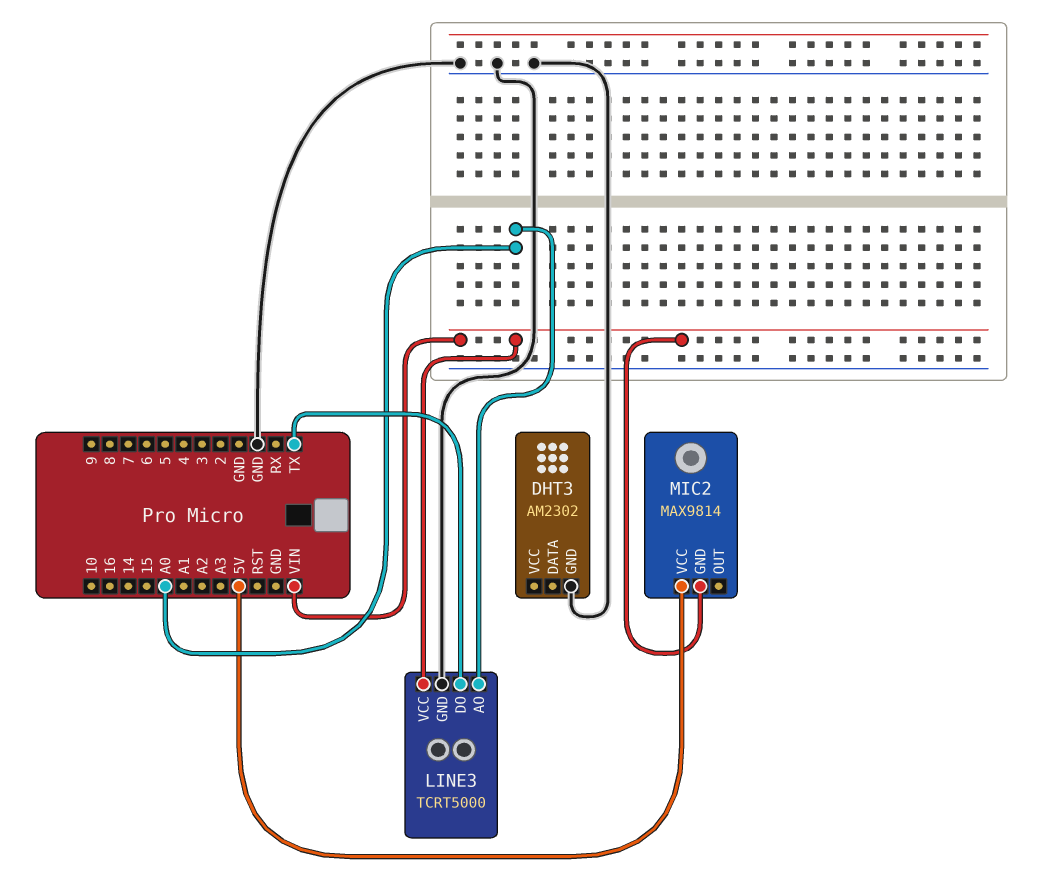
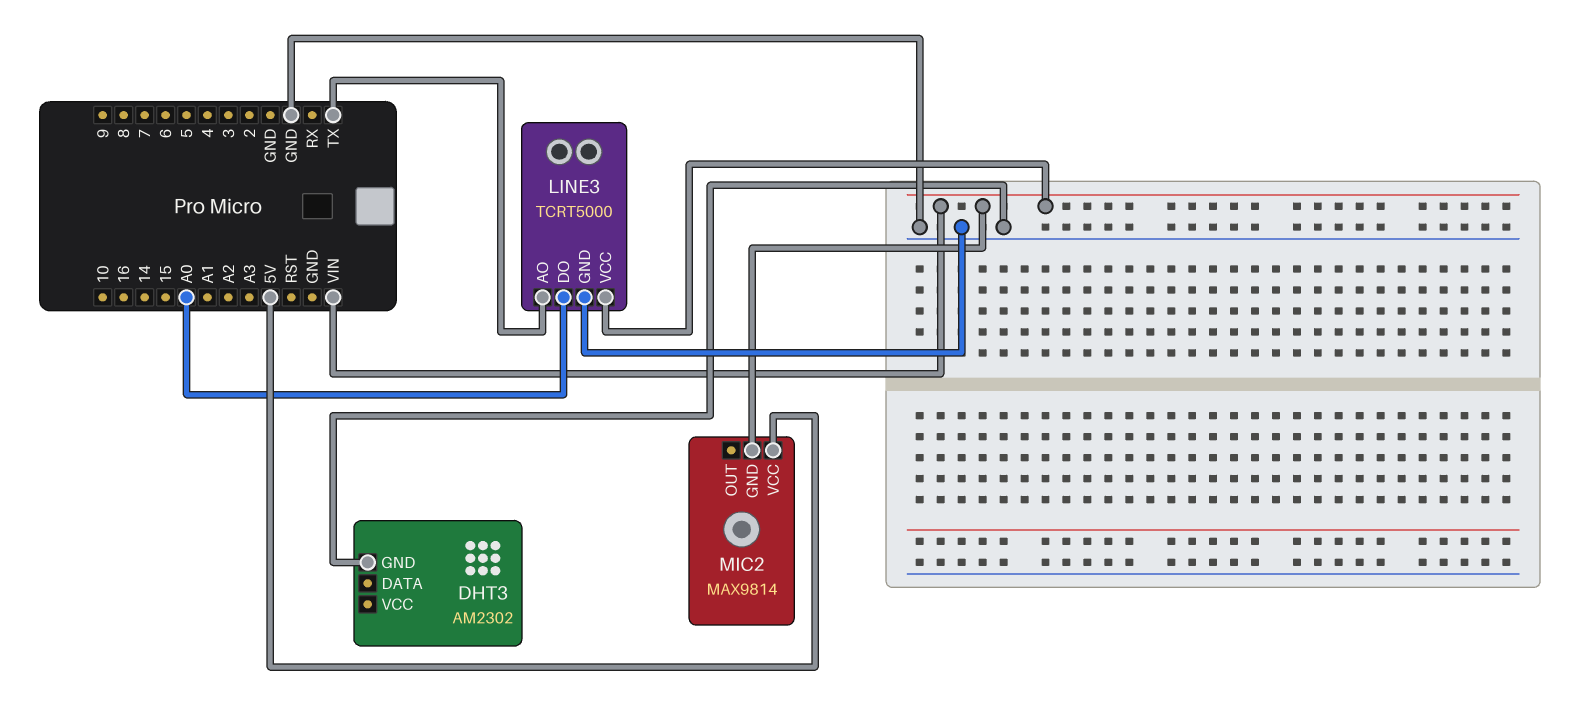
LINE3 pin AO: A0 -> TX
LINE3 pin DO: TX -> A0

